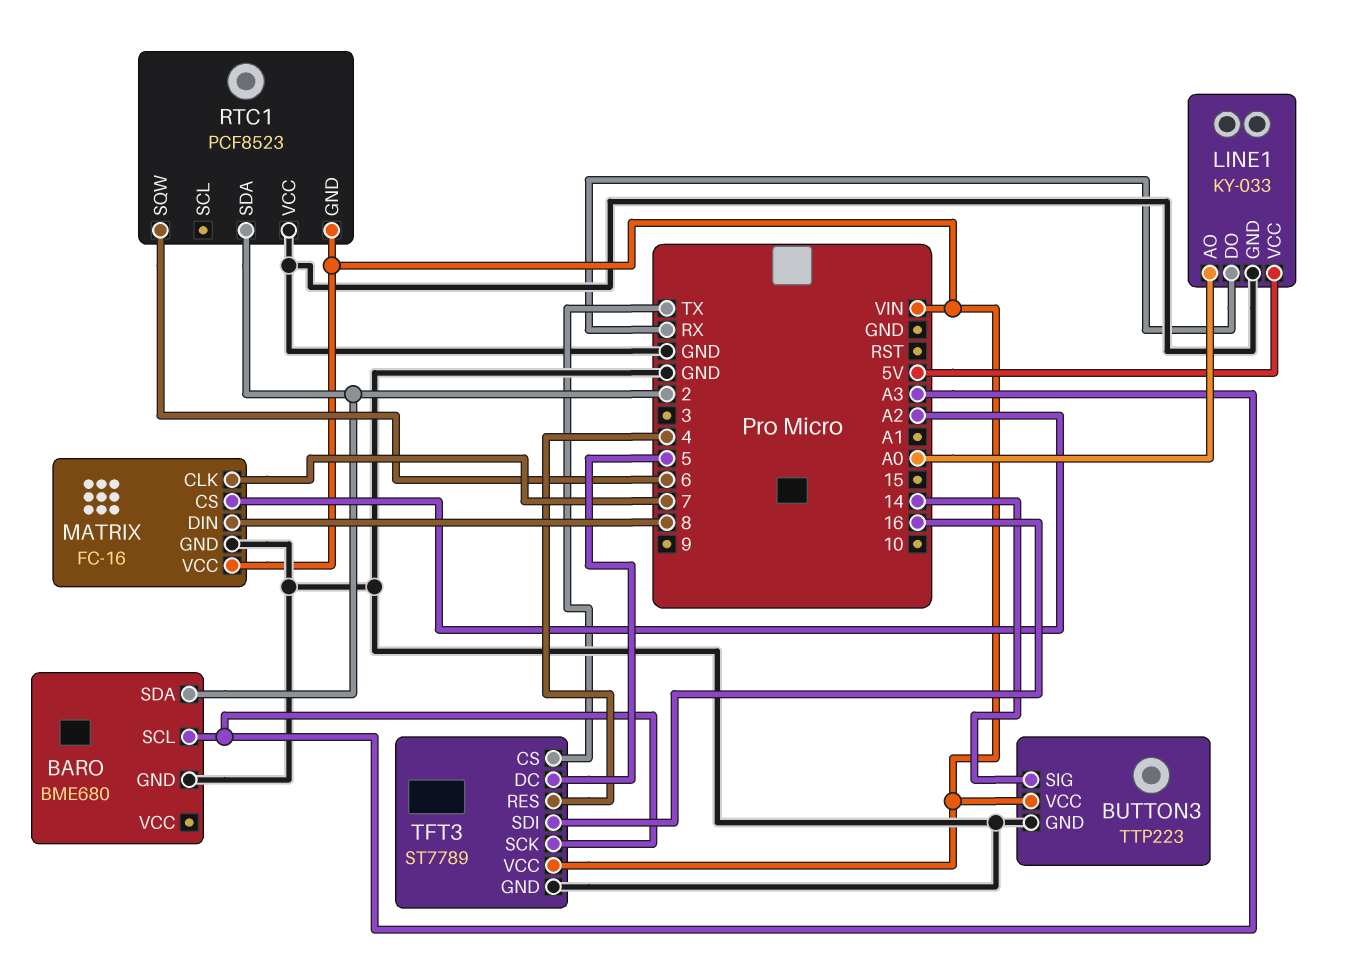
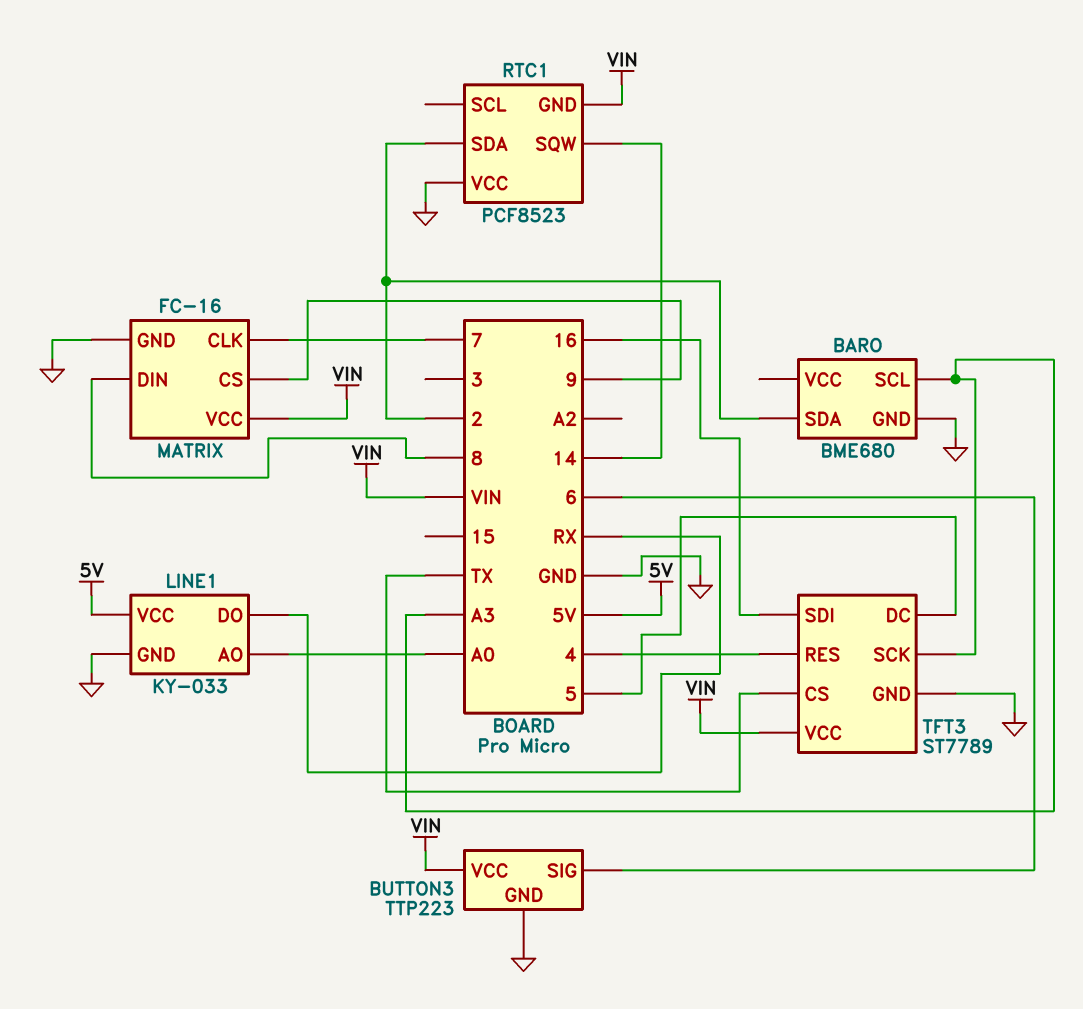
BUTTON3 pin SIG: 14 -> 6
MATRIX pin CS: A2 -> 9
RTC1 pin SQW: 6 -> 14

